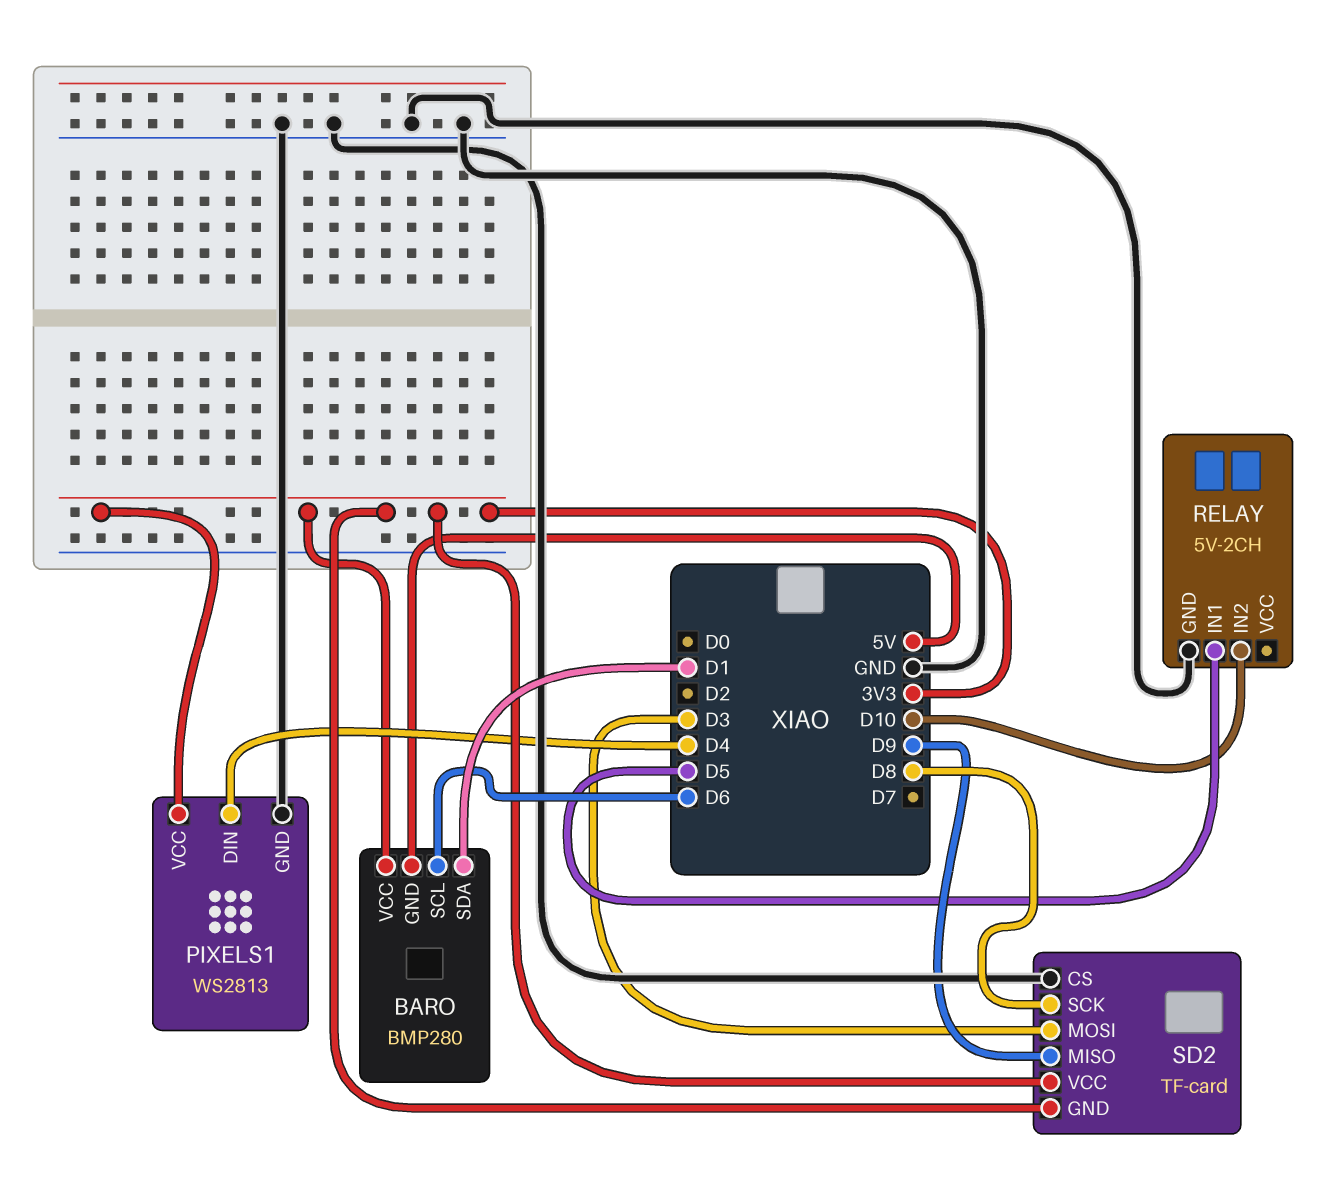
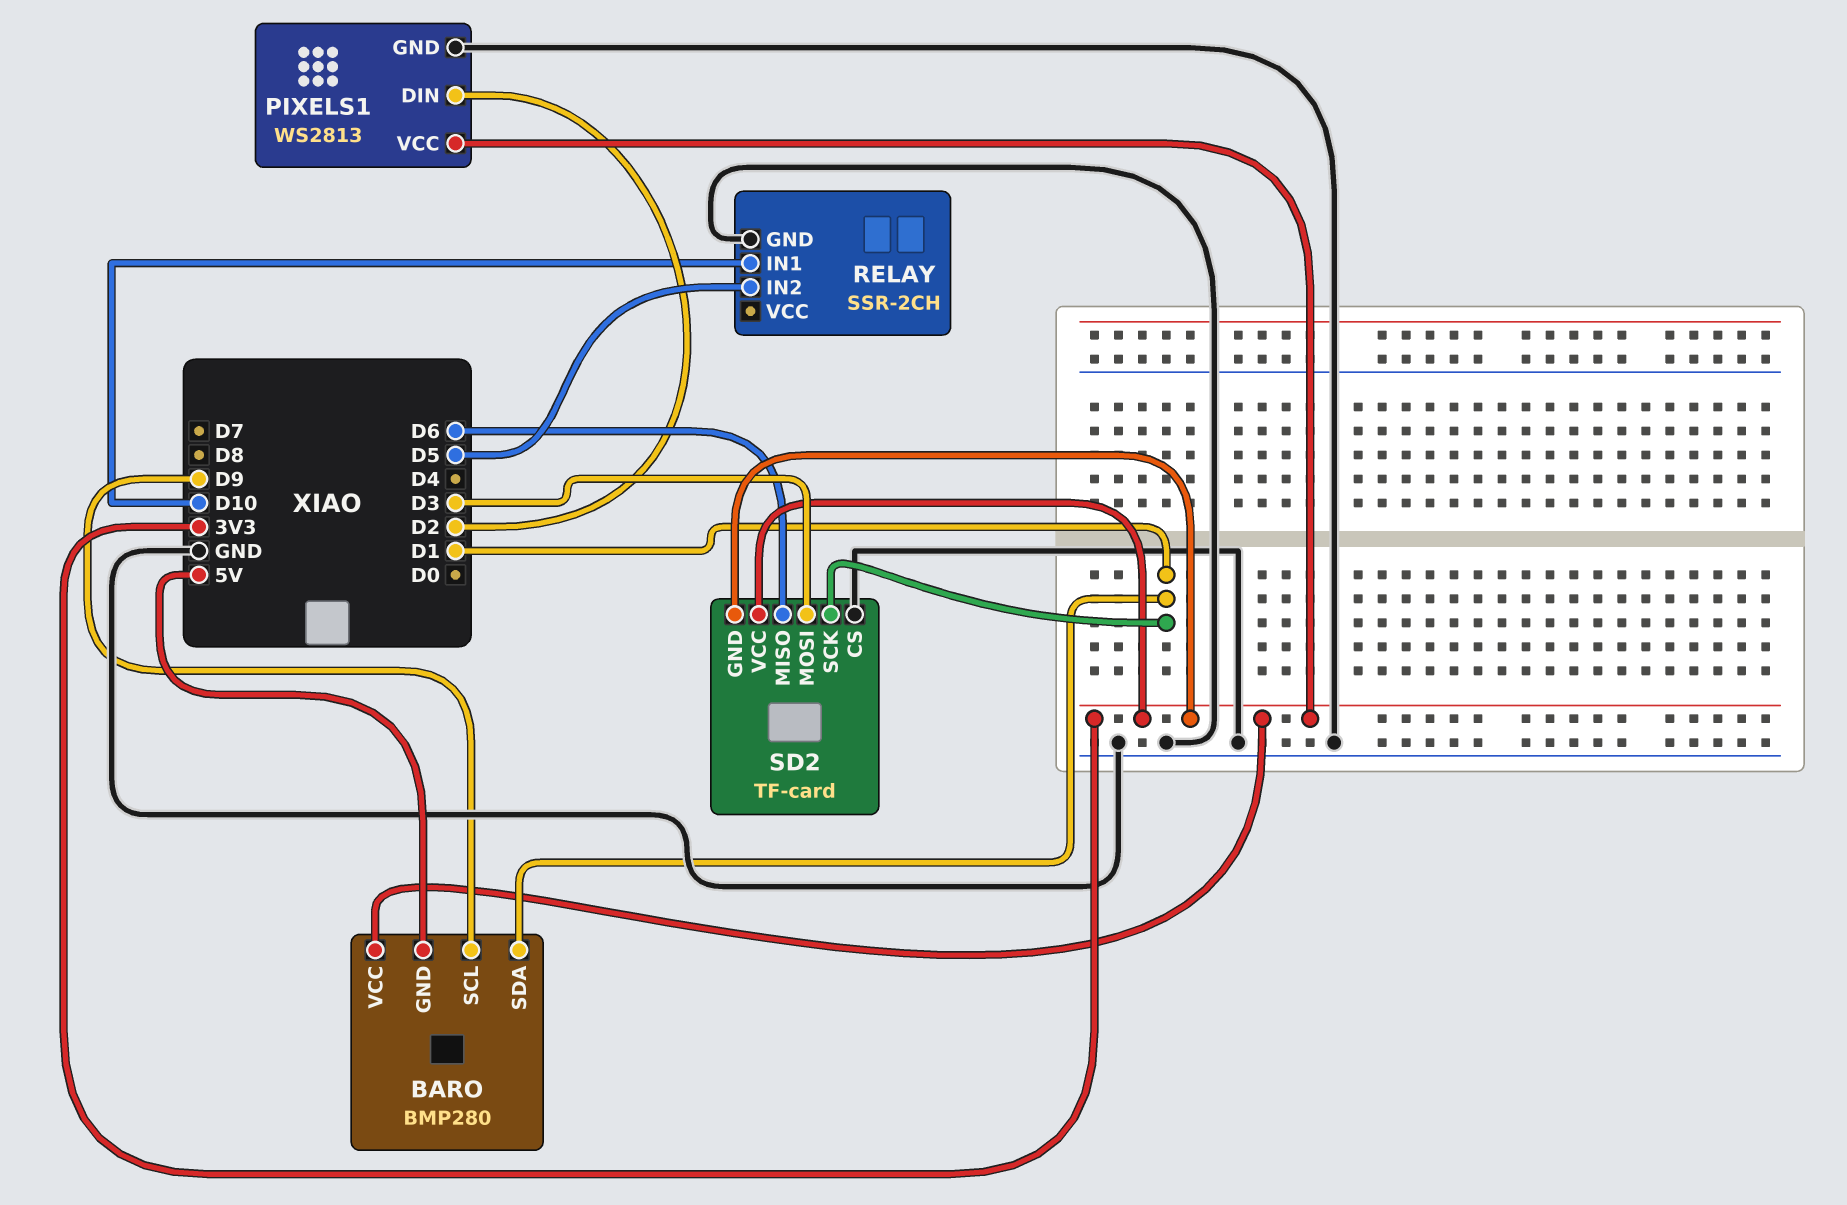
BARO pin SCL: D6 -> D9
PIXELS1 pin DIN: D4 -> D2
RELAY: 5V-2CH -> SSR-2CH
RELAY pin IN1: D5 -> D10
RELAY pin IN2: D10 -> D5
SD2 pin MISO: D9 -> D6
SD2 pin SCK: D8 -> D1

